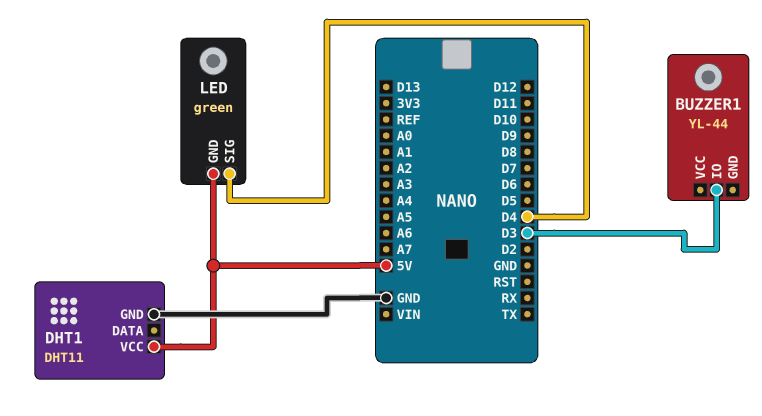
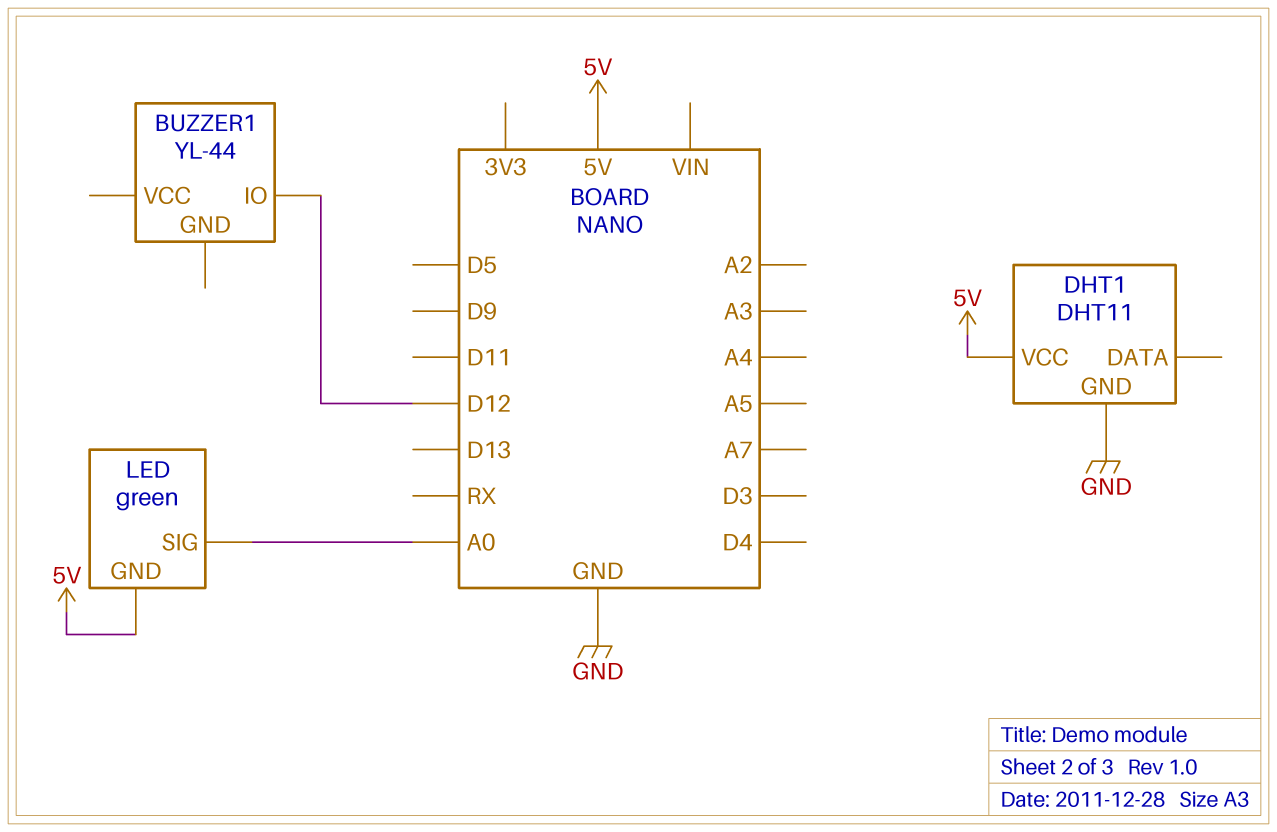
BUZZER1 pin IO: D3 -> D12
LED pin SIG: D4 -> A0

